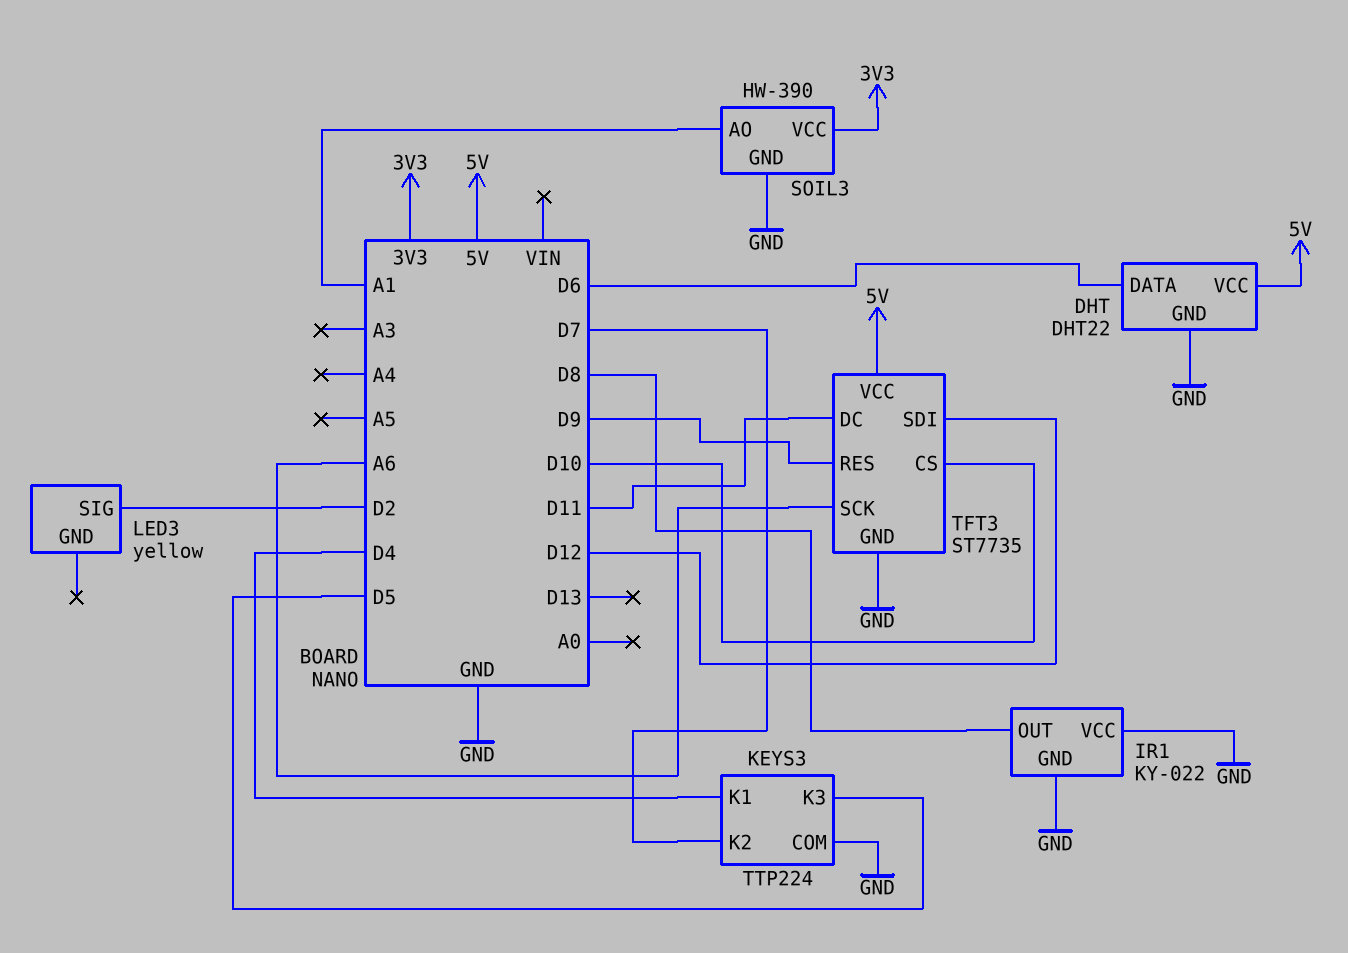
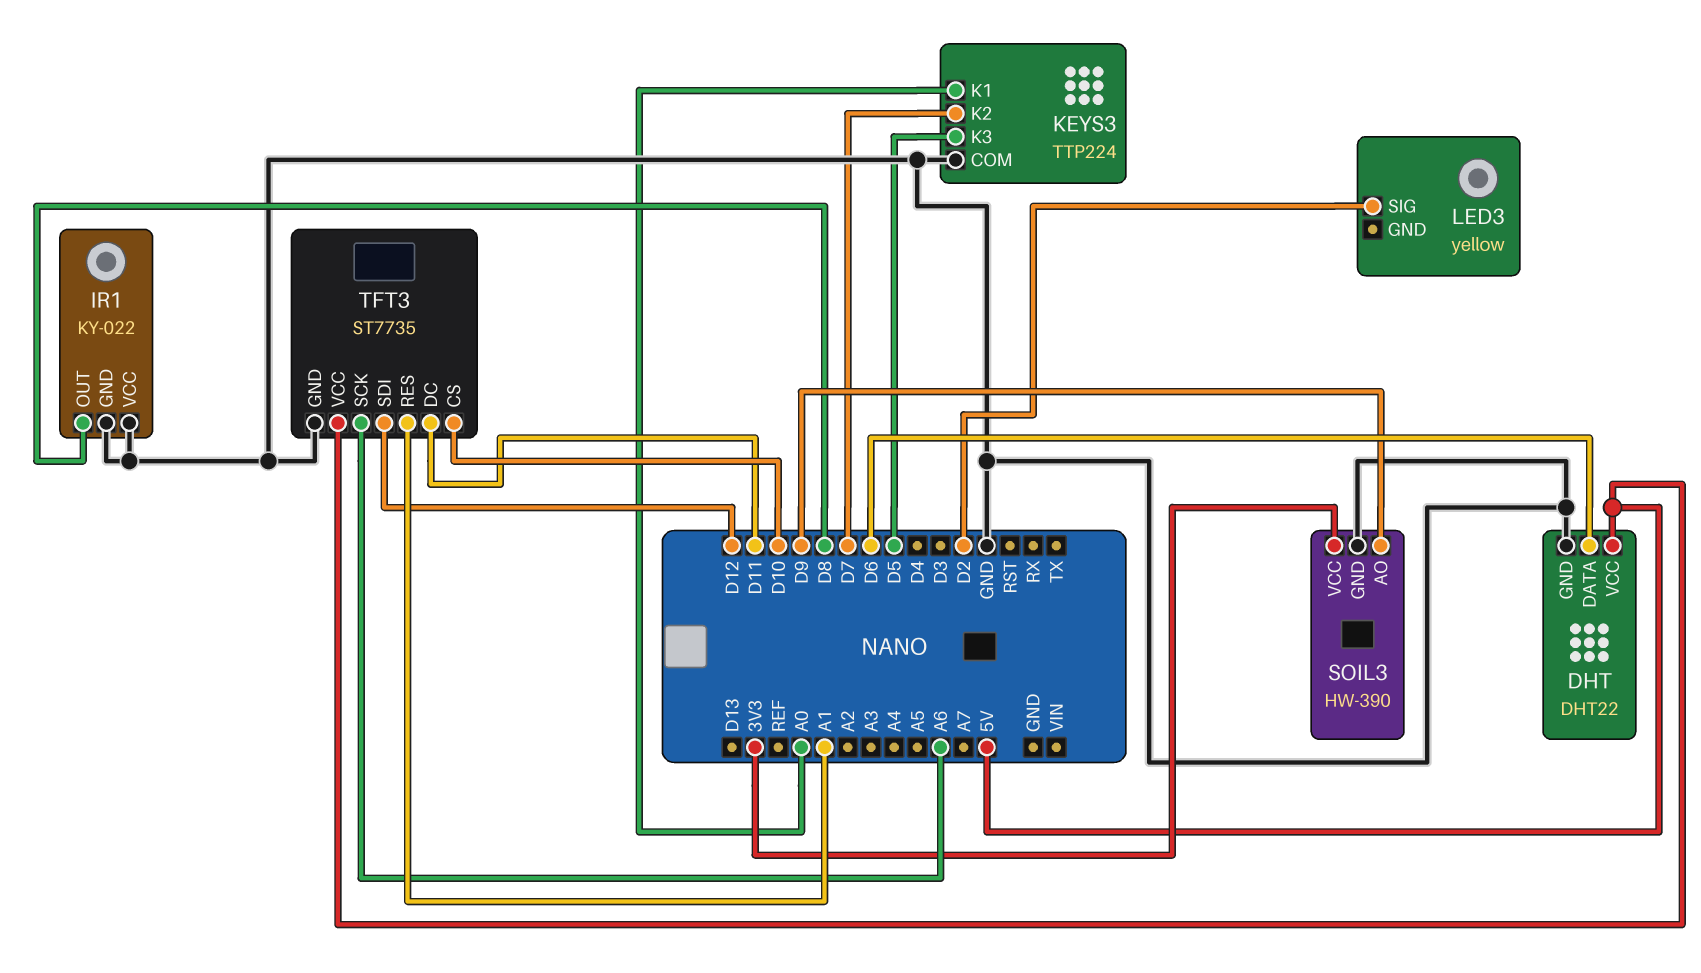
KEYS3 pin K1: D4 -> A0
SOIL3 pin AO: A1 -> D9
TFT3 pin RES: D9 -> A1

